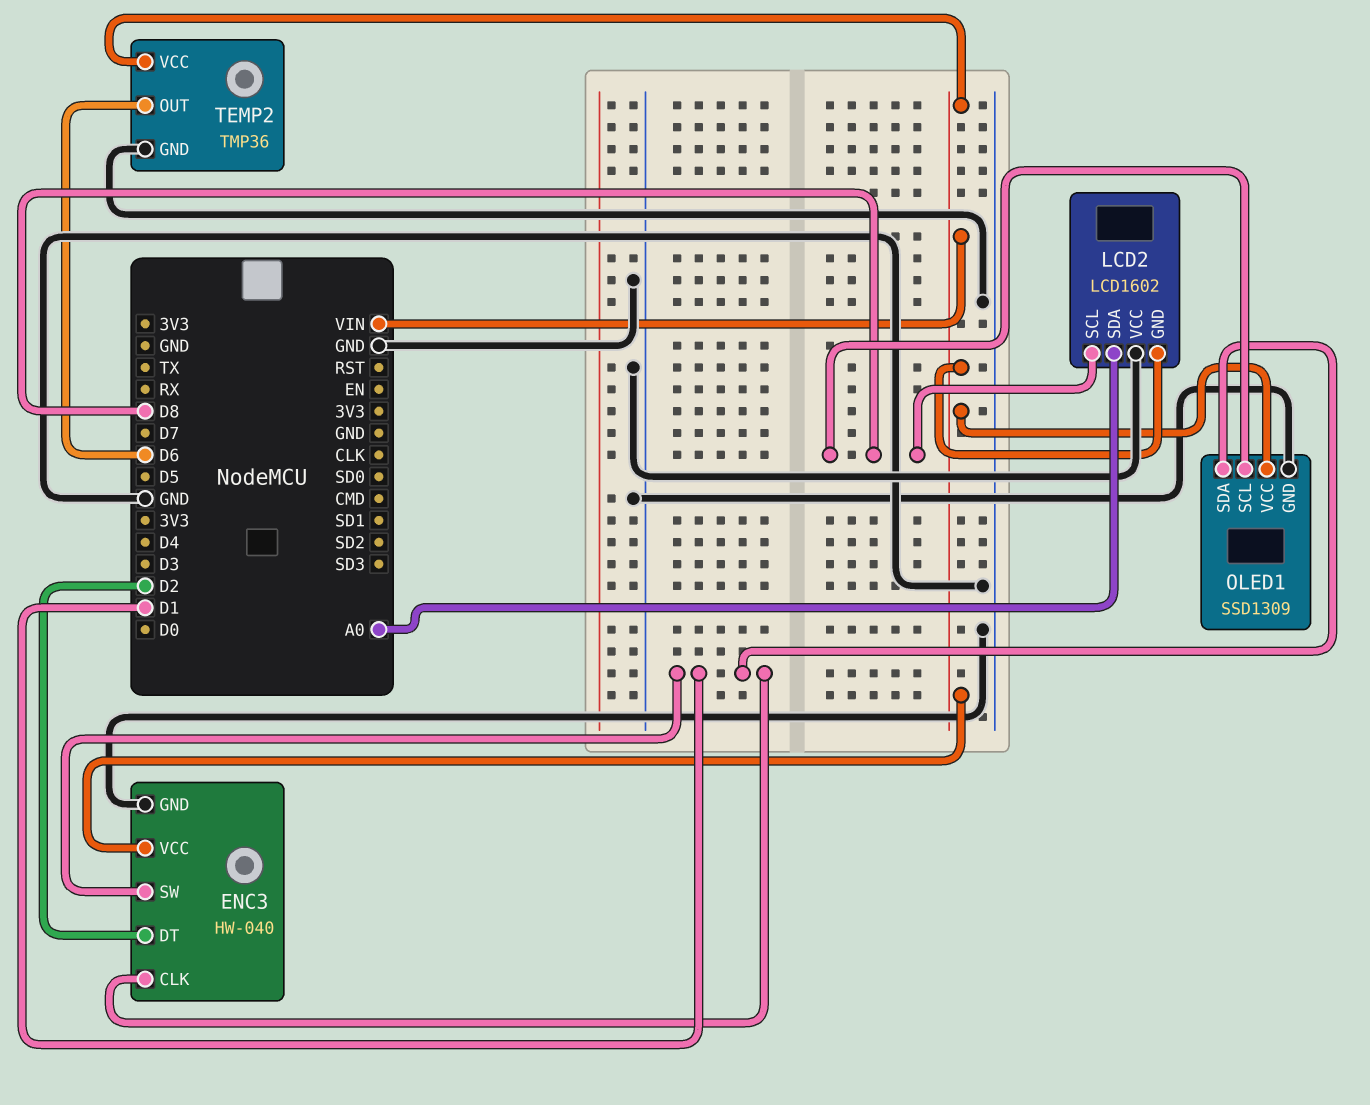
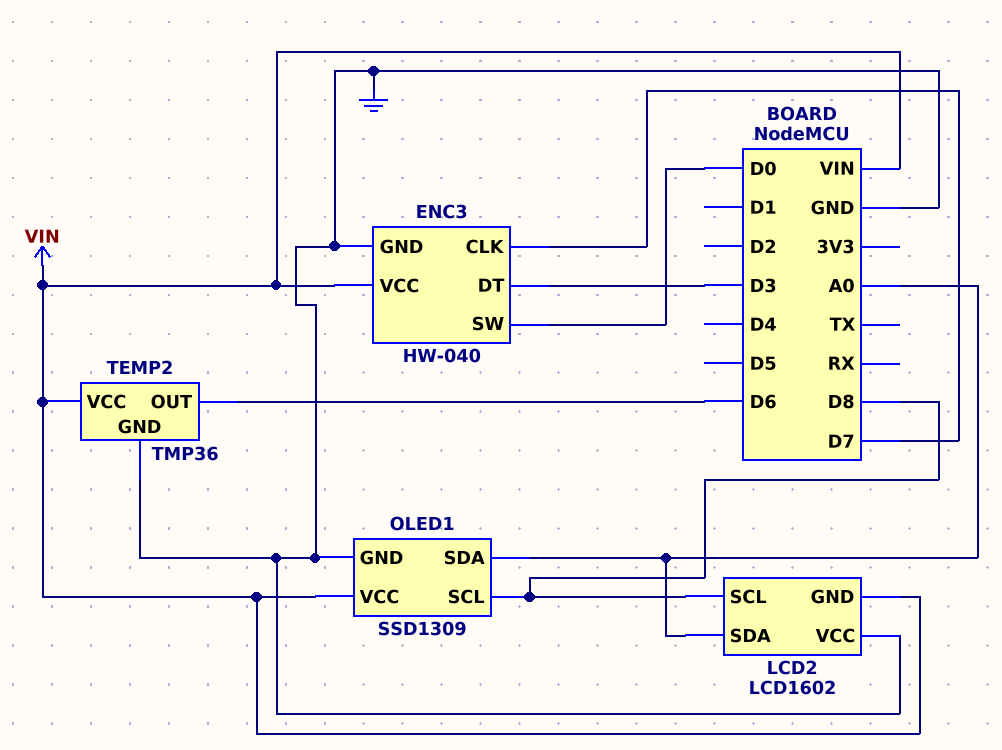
ENC3 pin CLK: D1 -> D7
ENC3 pin DT: D2 -> D3
ENC3 pin SW: D1 -> D0
OLED1 pin SDA: D1 -> A0

